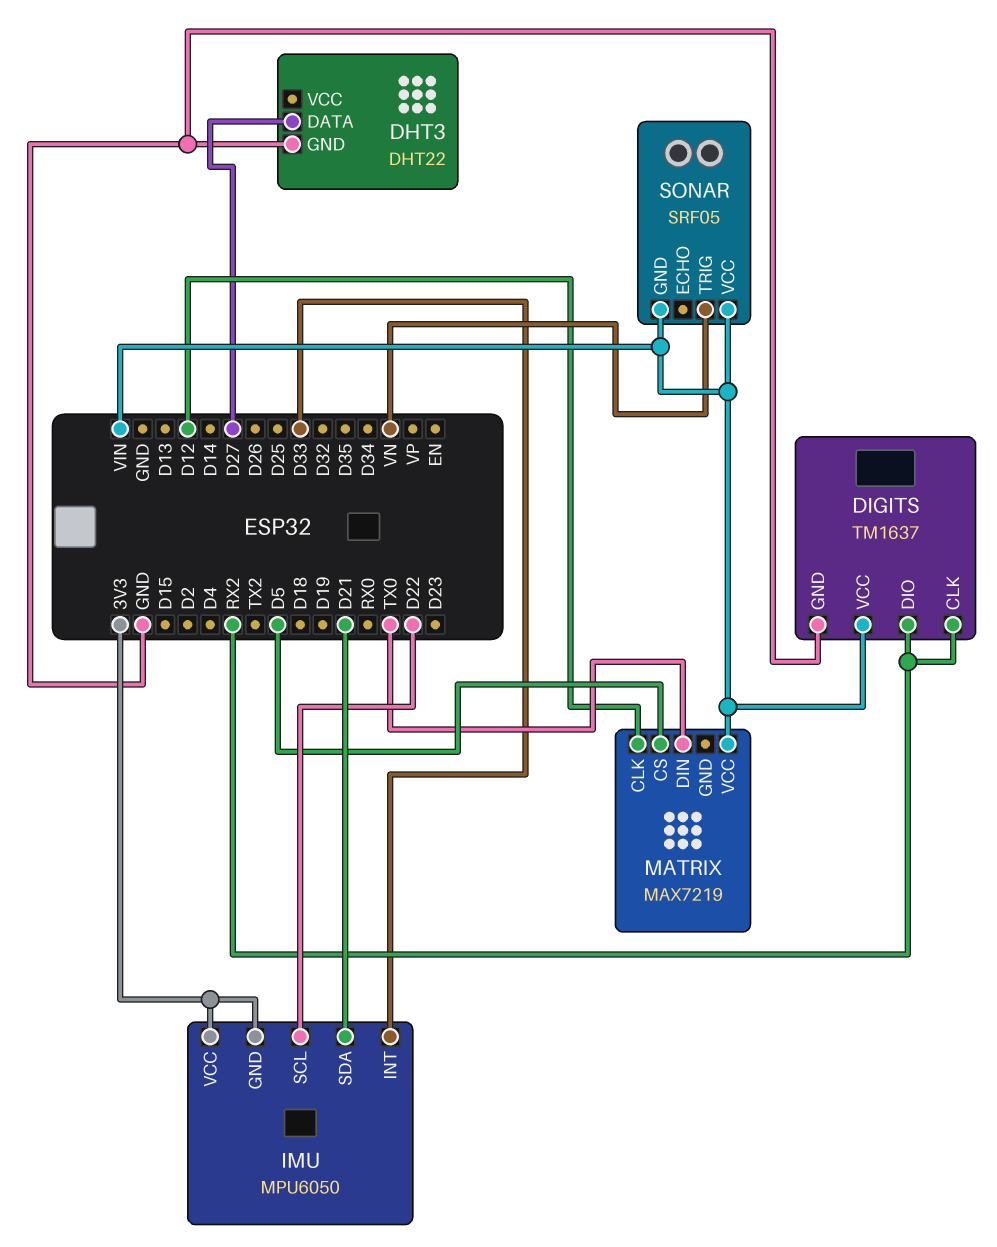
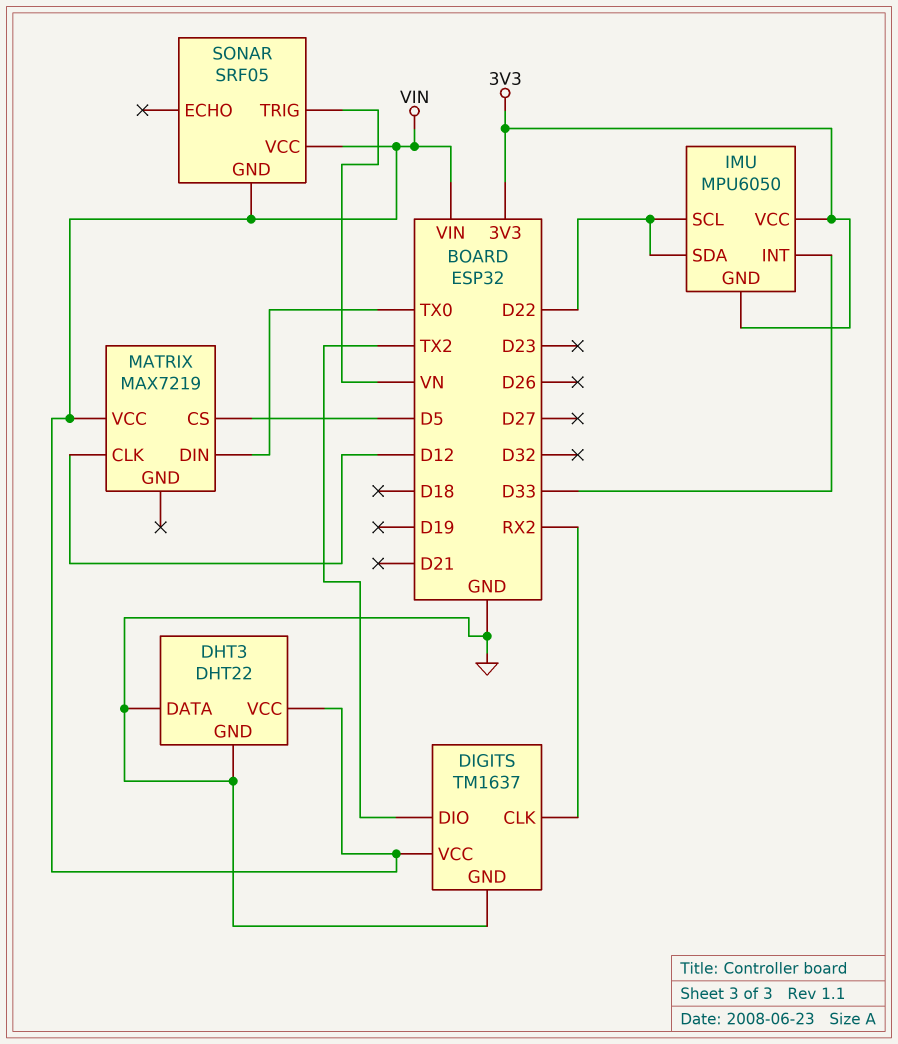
DHT3 pin DATA: D27 -> GND
DHT3 pin VCC: none -> VIN
DIGITS pin DIO: RX2 -> TX2
IMU pin SDA: D21 -> D22

